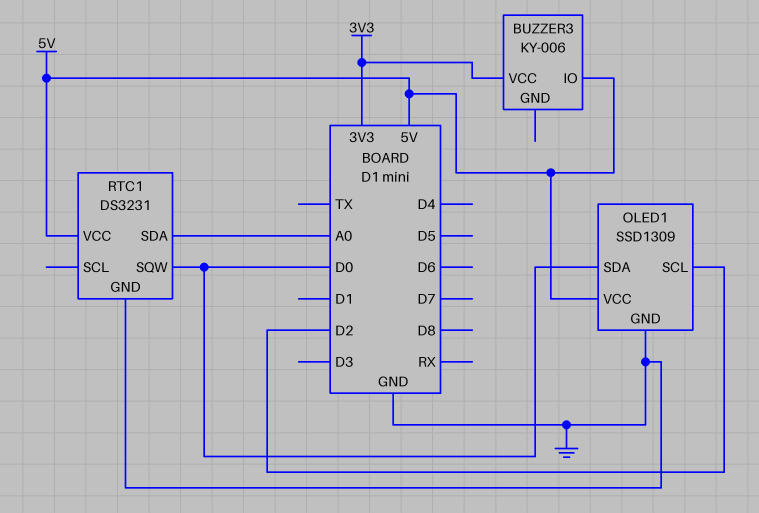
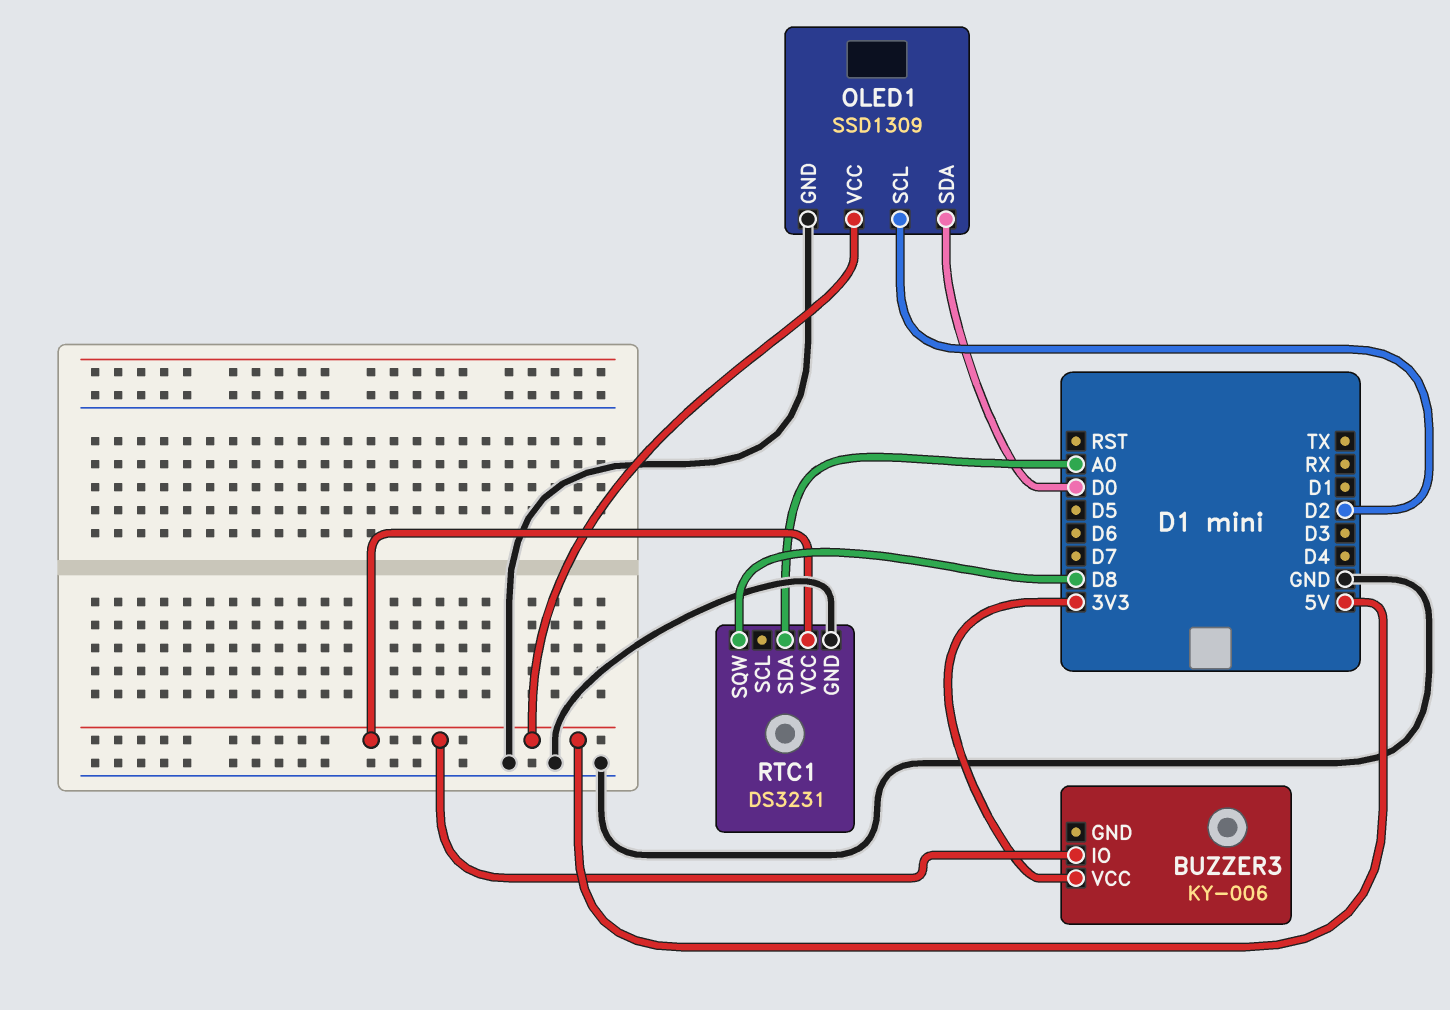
RTC1 pin SQW: D0 -> D8

